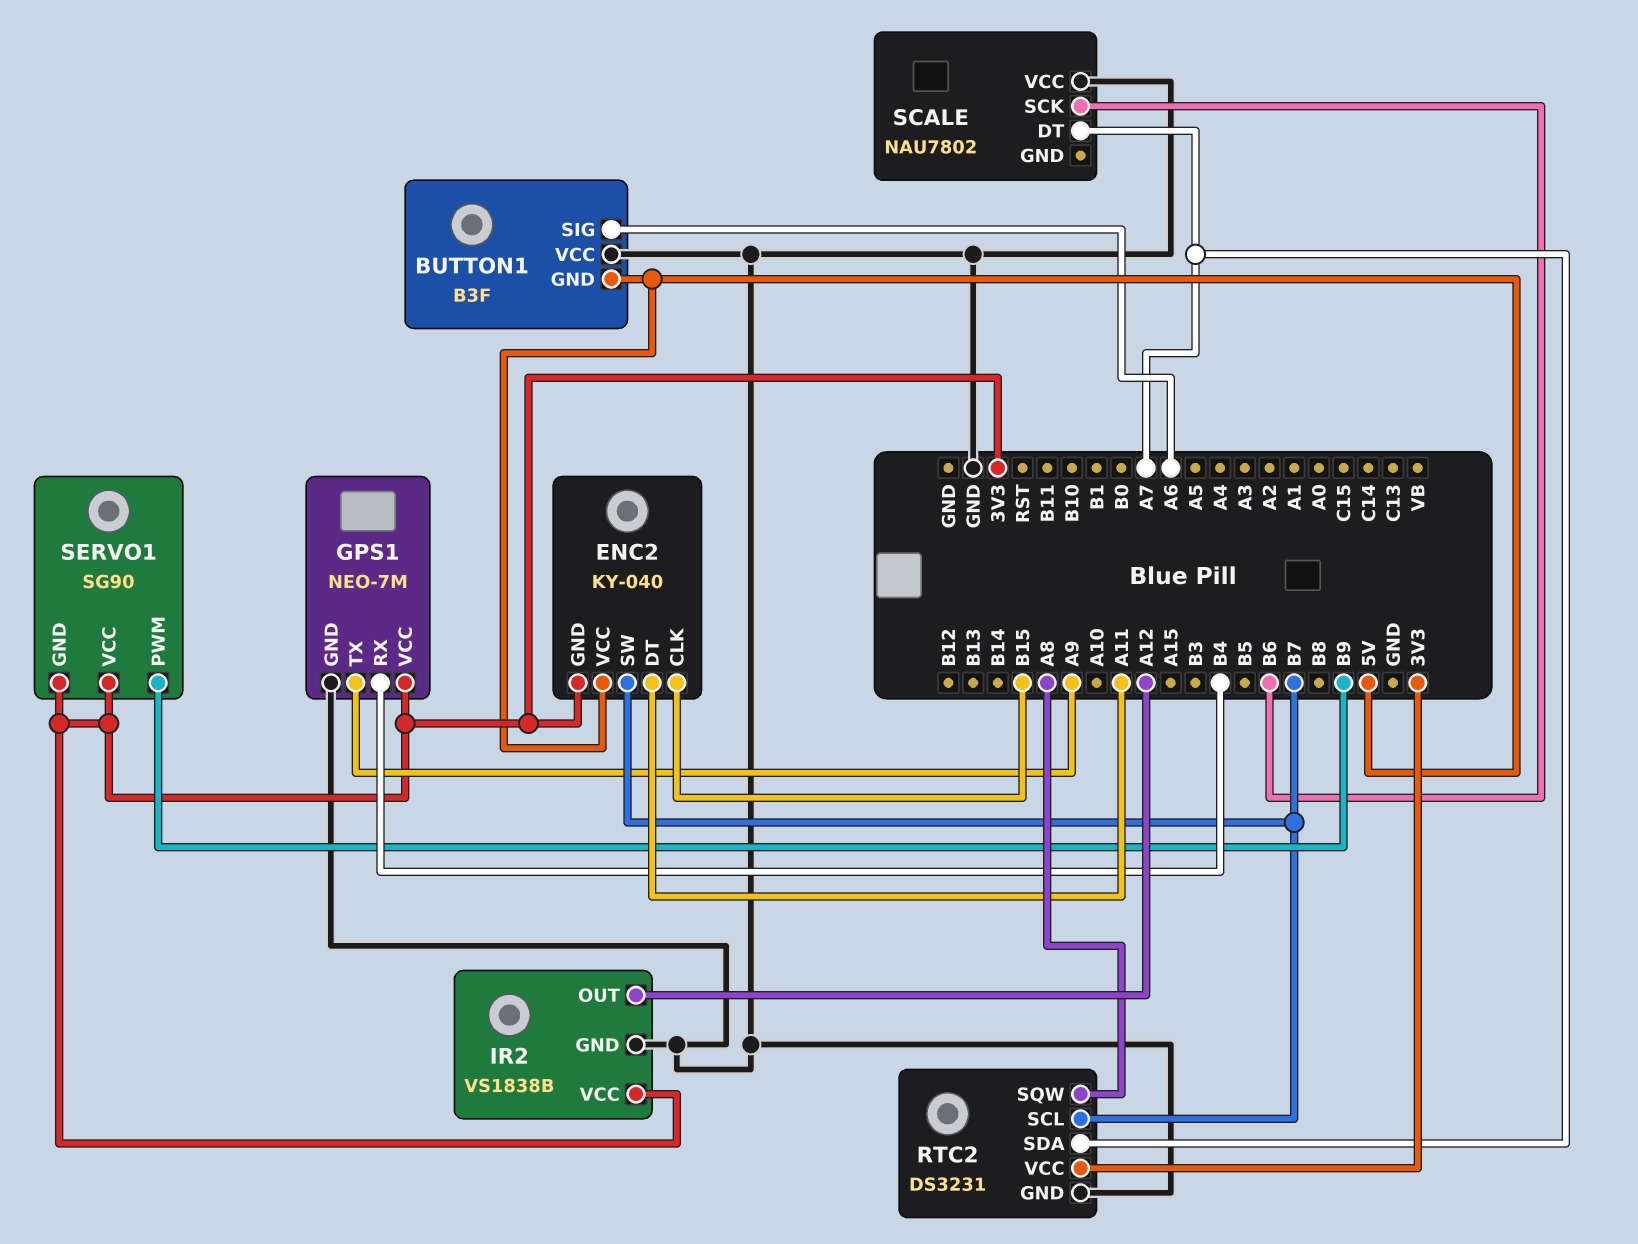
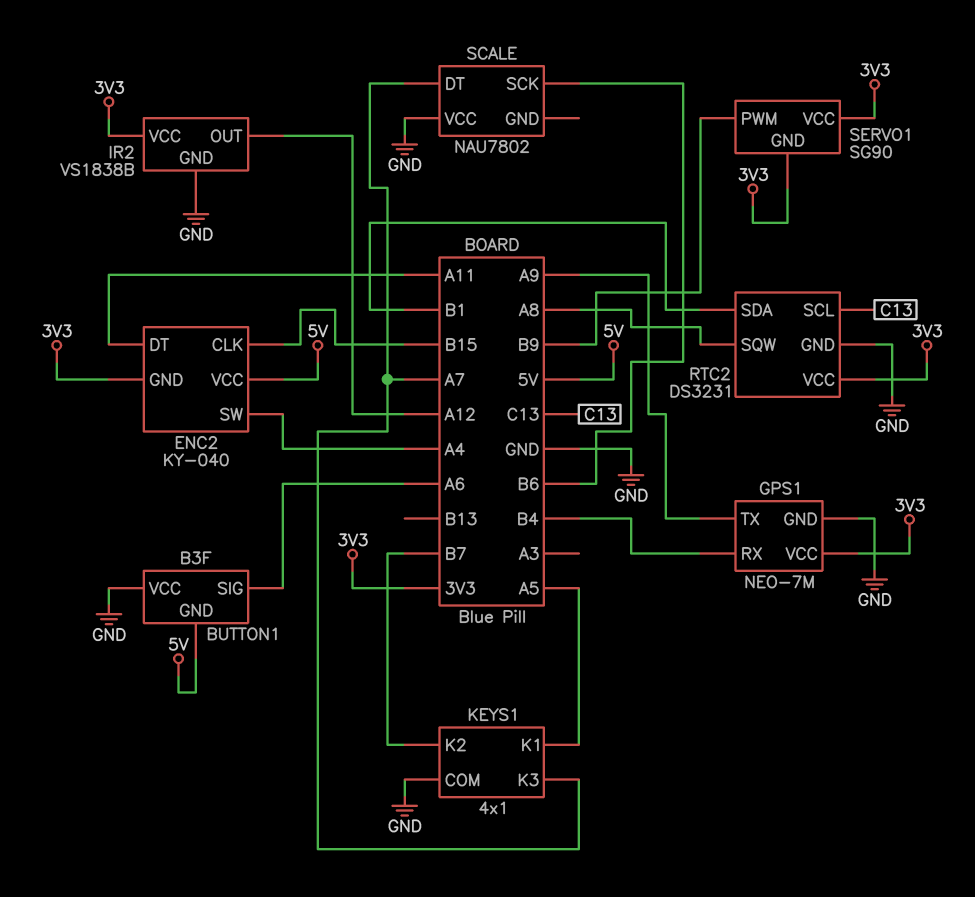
ENC2 pin SW: B7 -> A4
KEYS1: none -> 4x1
KEYS1 pin COM: none -> GND
KEYS1 pin K1: none -> A5
KEYS1 pin K2: none -> B7
KEYS1 pin K3: none -> A7
RTC2 pin SCL: B7 -> C13
RTC2 pin SDA: A7 -> B1

